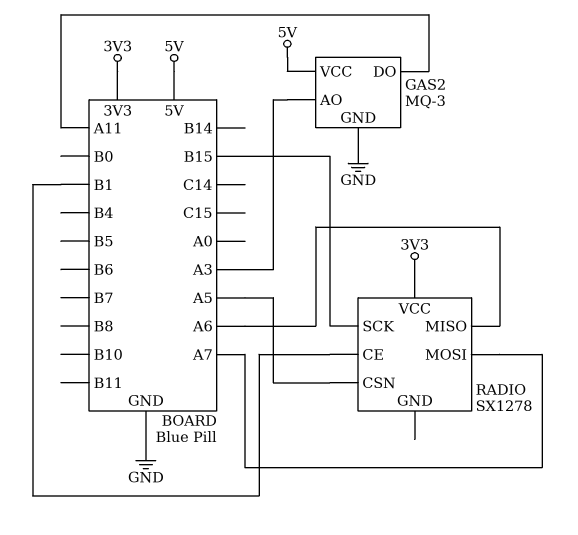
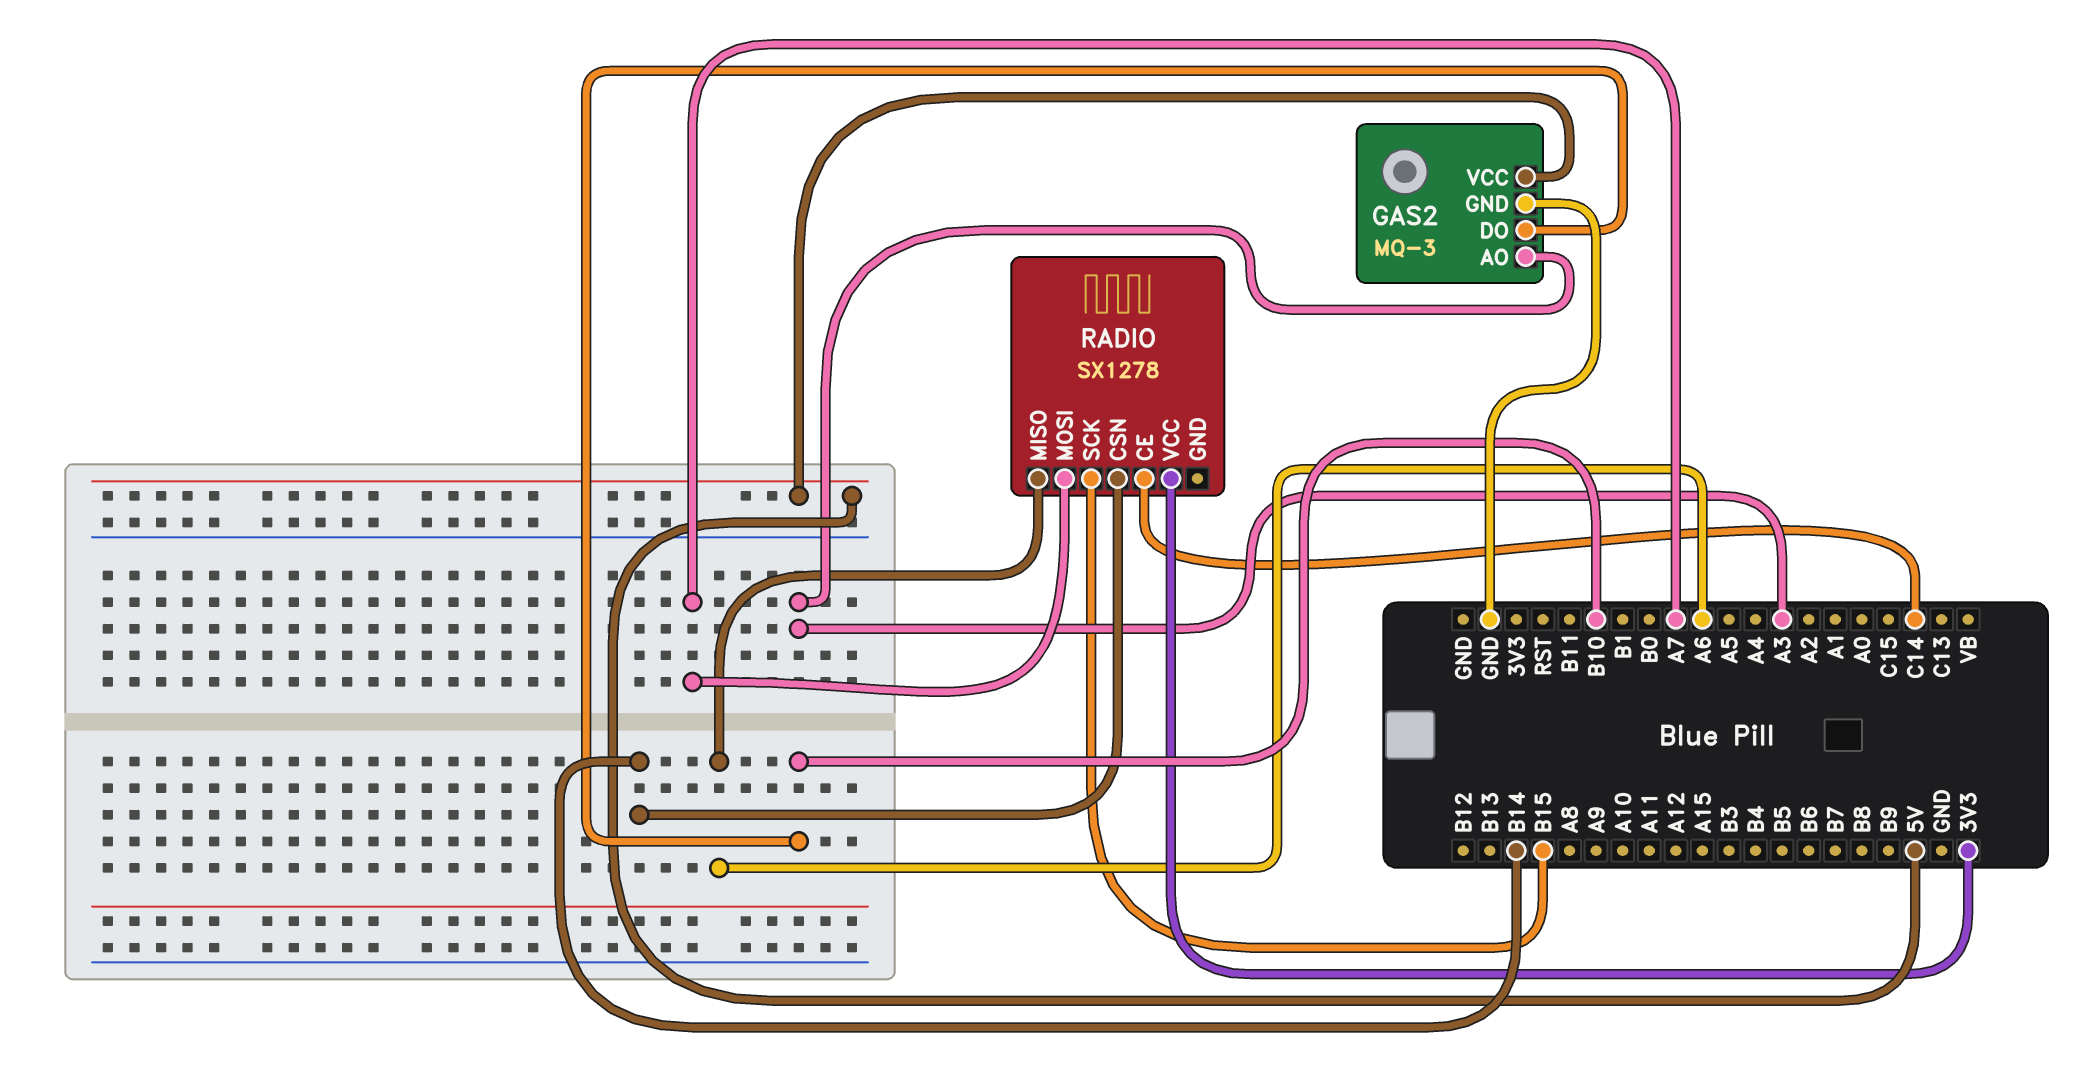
GAS2 pin DO: A11 -> B10
RADIO pin CE: B1 -> C14
RADIO pin CSN: A5 -> B14

